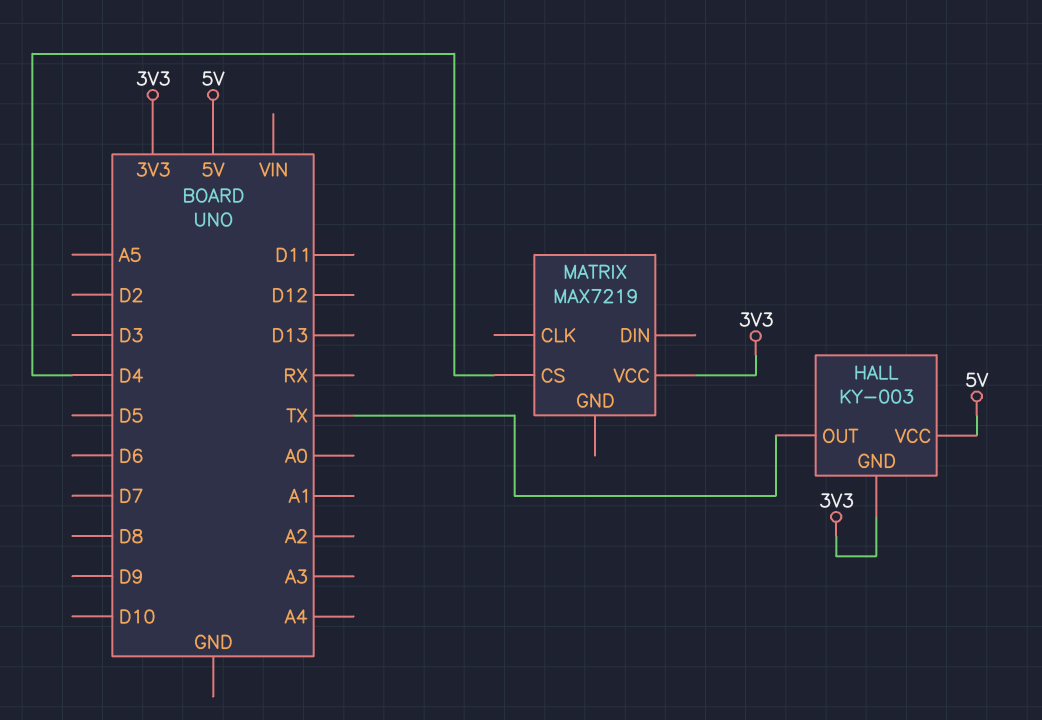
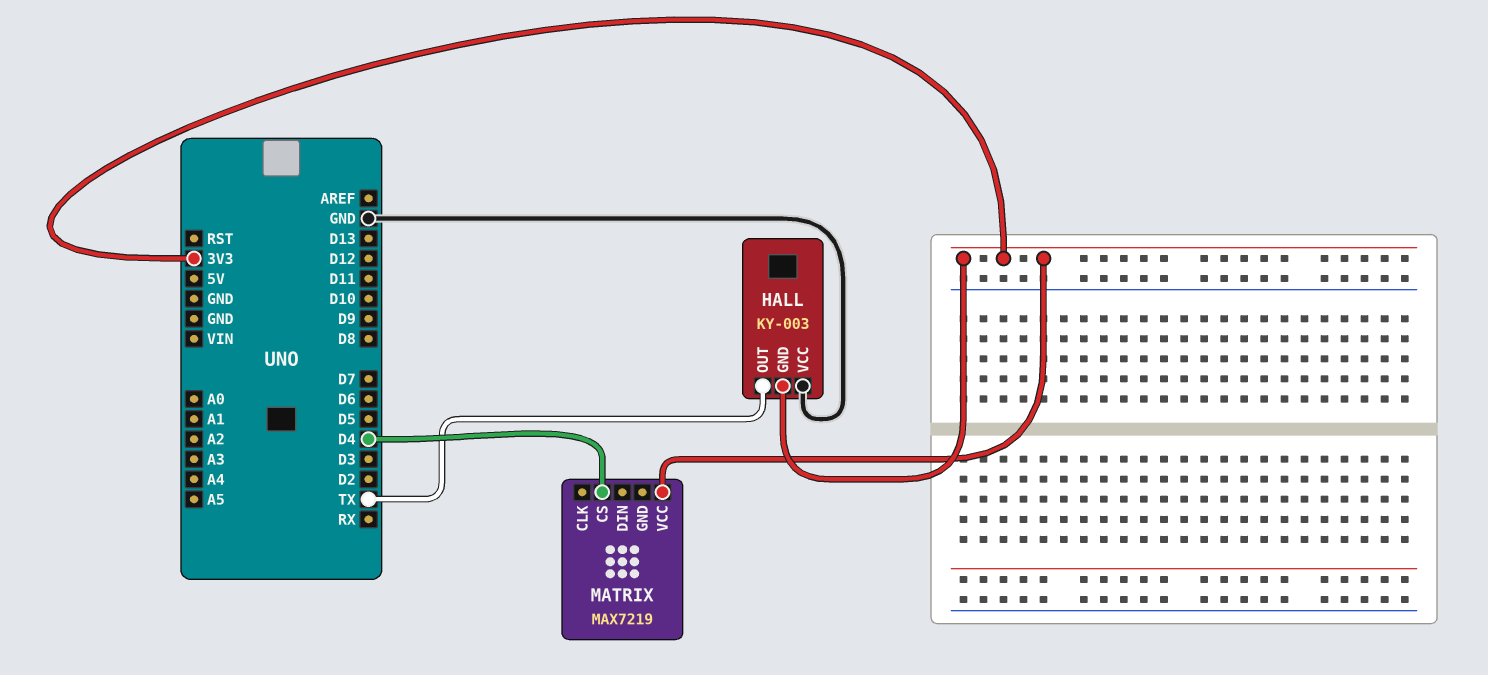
HALL pin VCC: 5V -> GND

